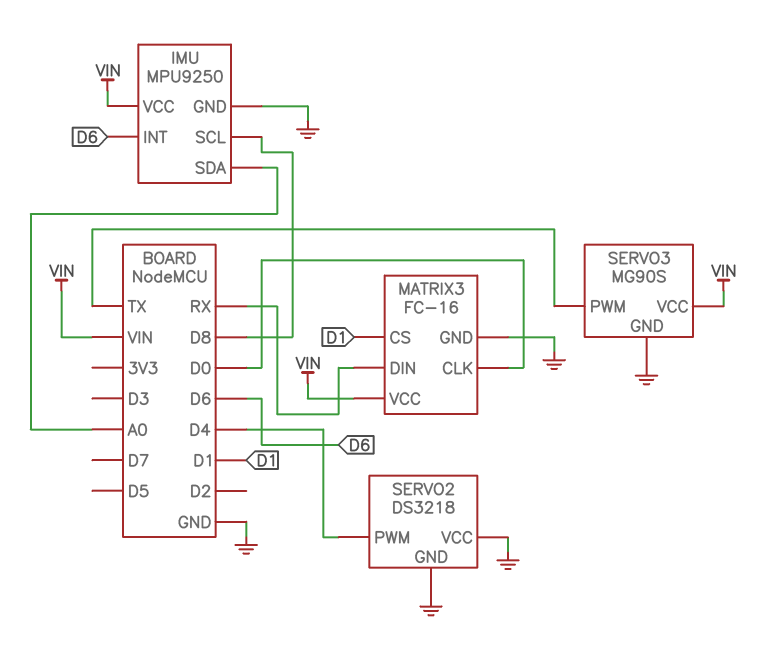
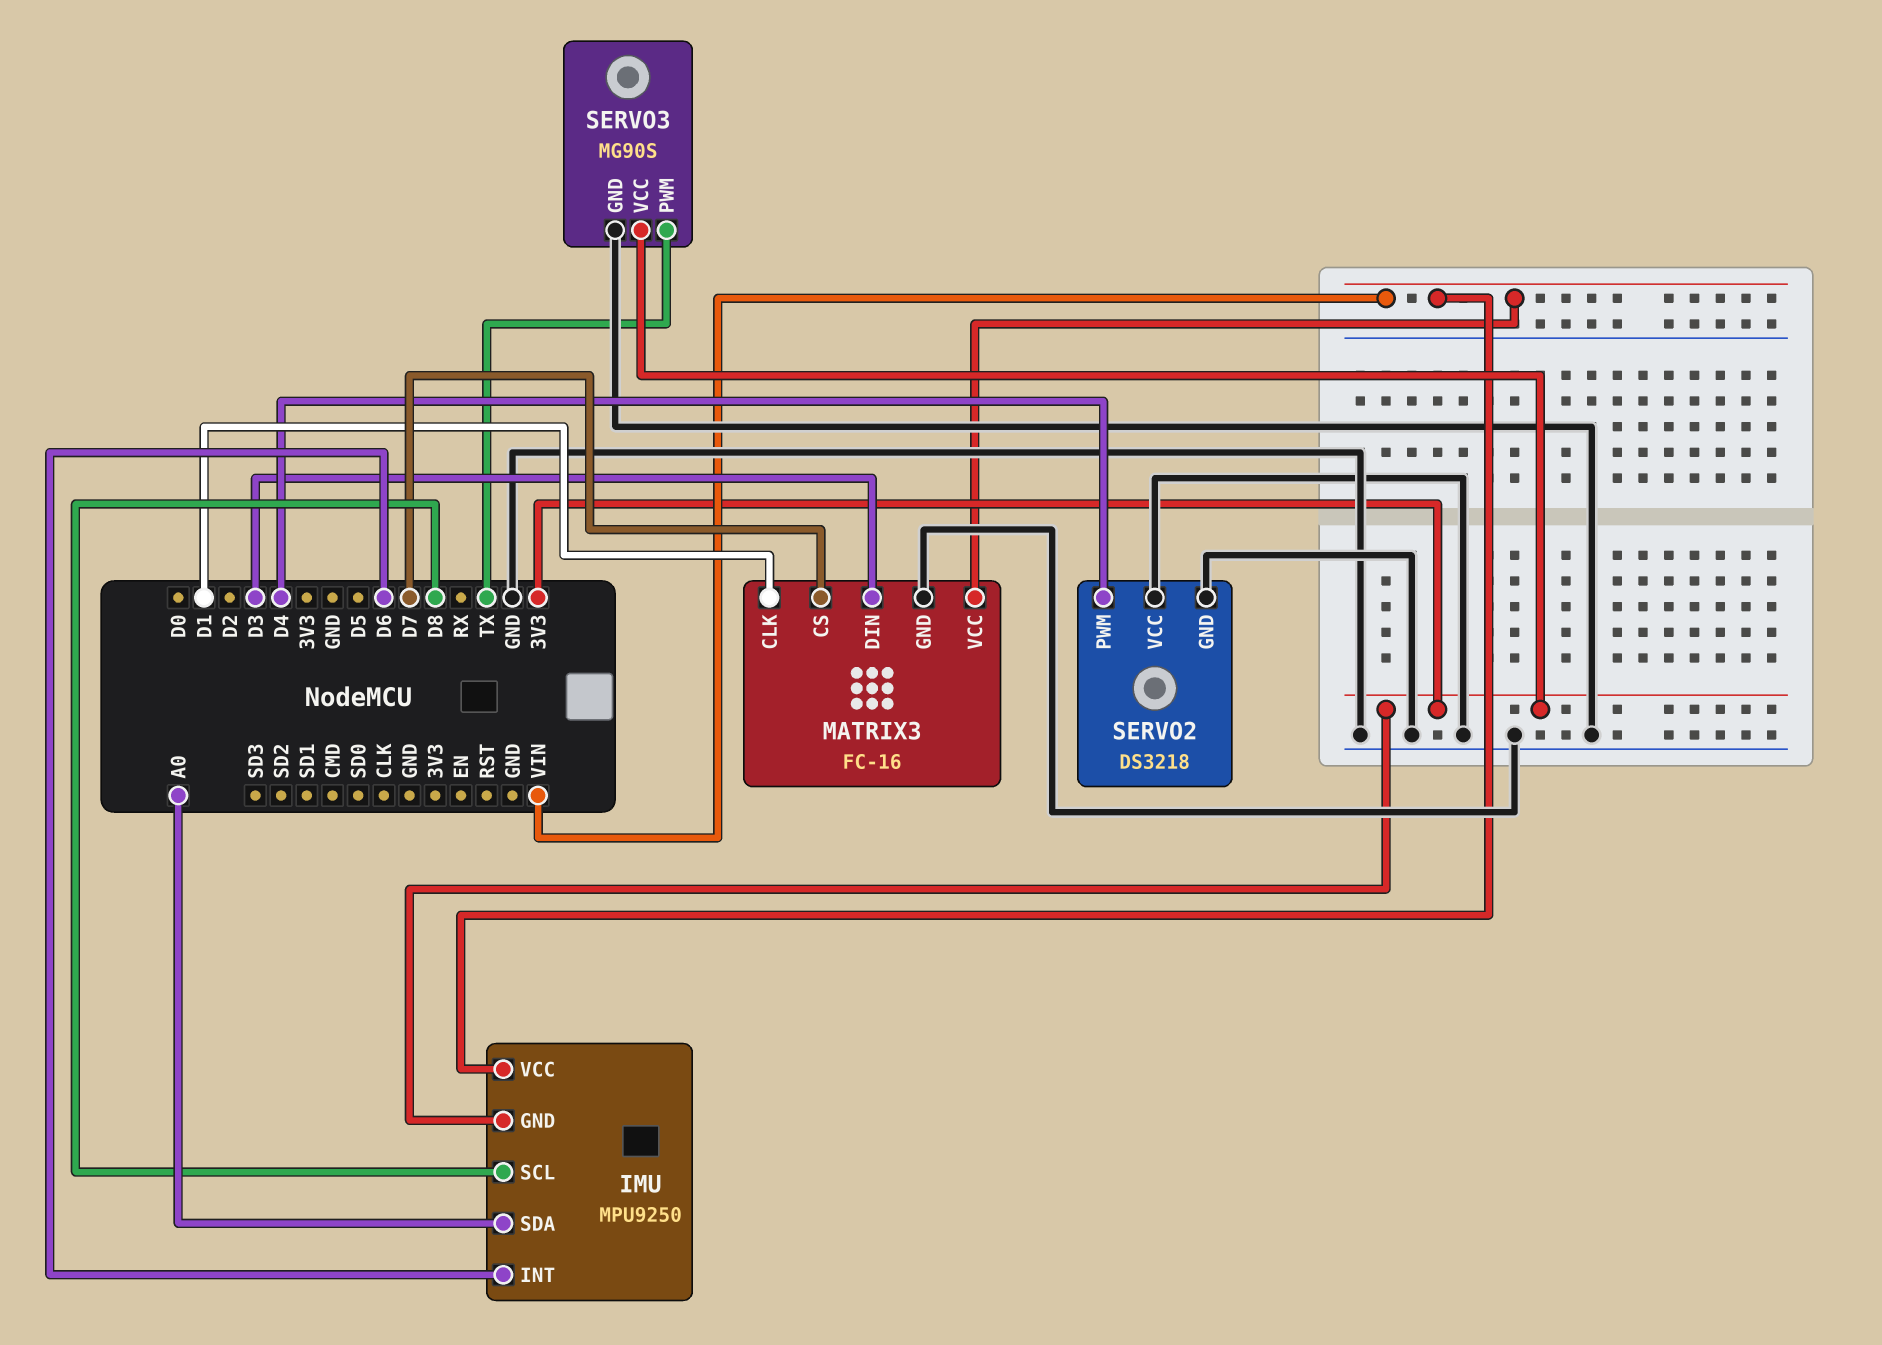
IMU pin GND: GND -> 3V3
MATRIX3 pin CLK: D0 -> D1
MATRIX3 pin CS: D1 -> D7
MATRIX3 pin DIN: RX -> D3
SERVO3 pin VCC: VIN -> 3V3

